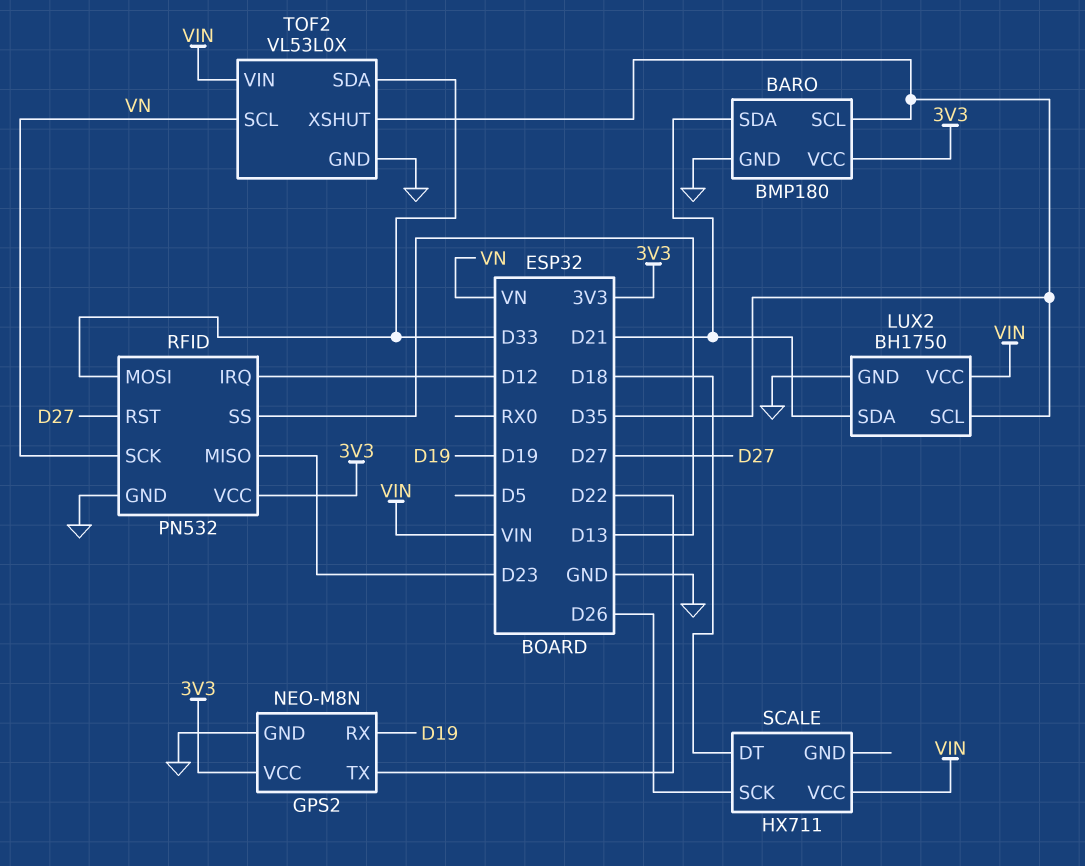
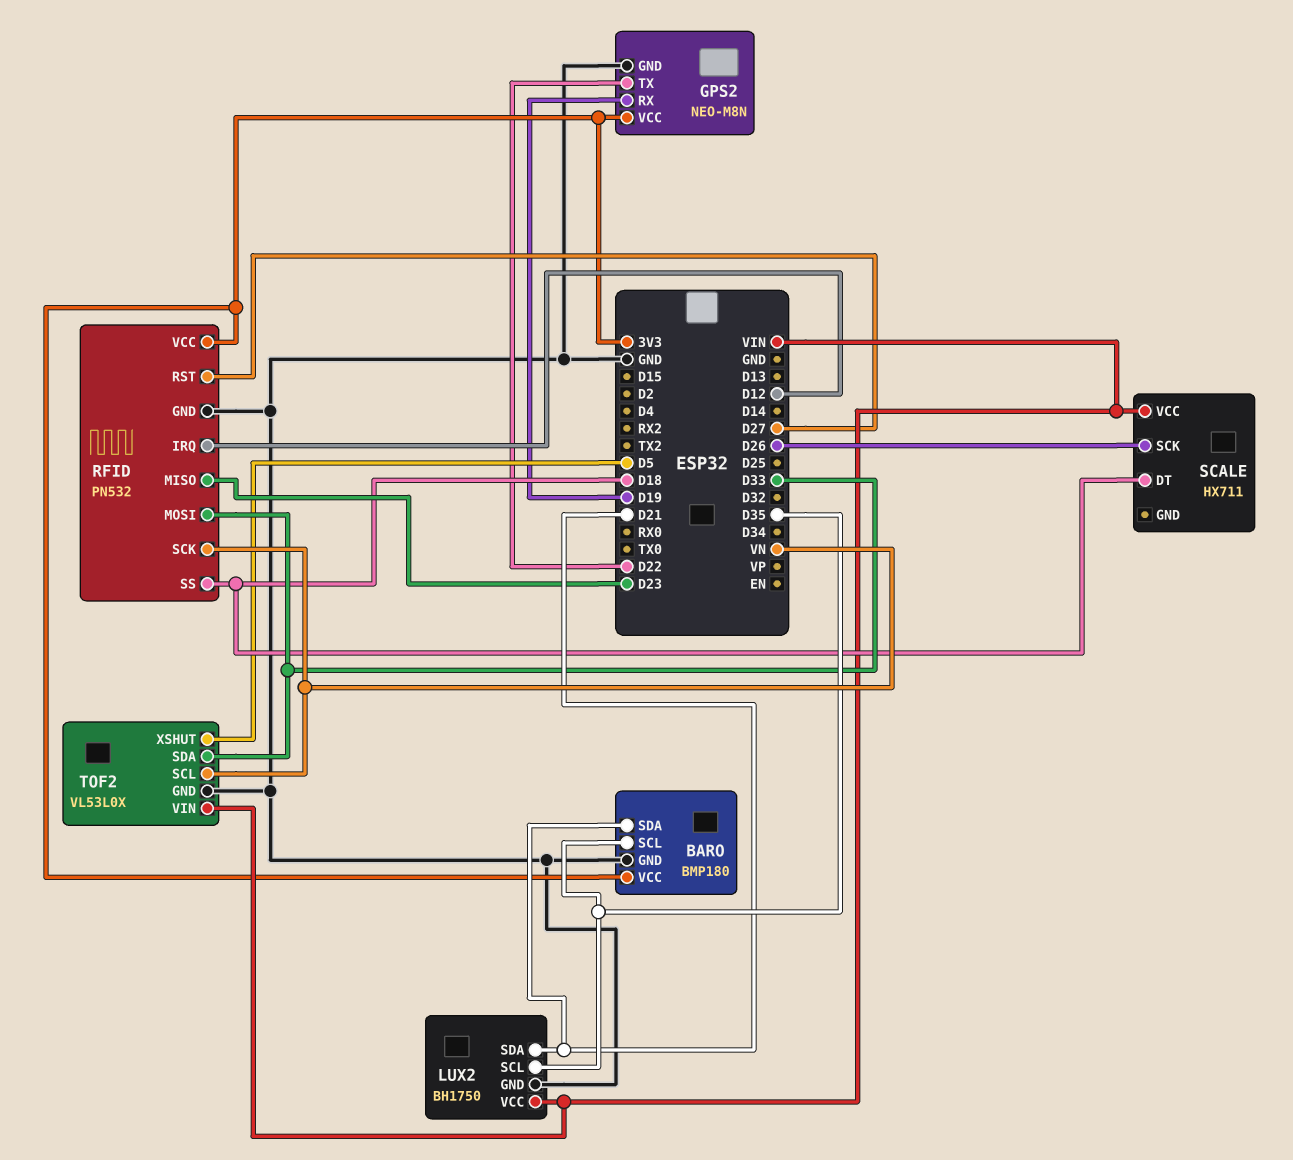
RFID pin SS: D13 -> D18
TOF2 pin XSHUT: D35 -> D5

